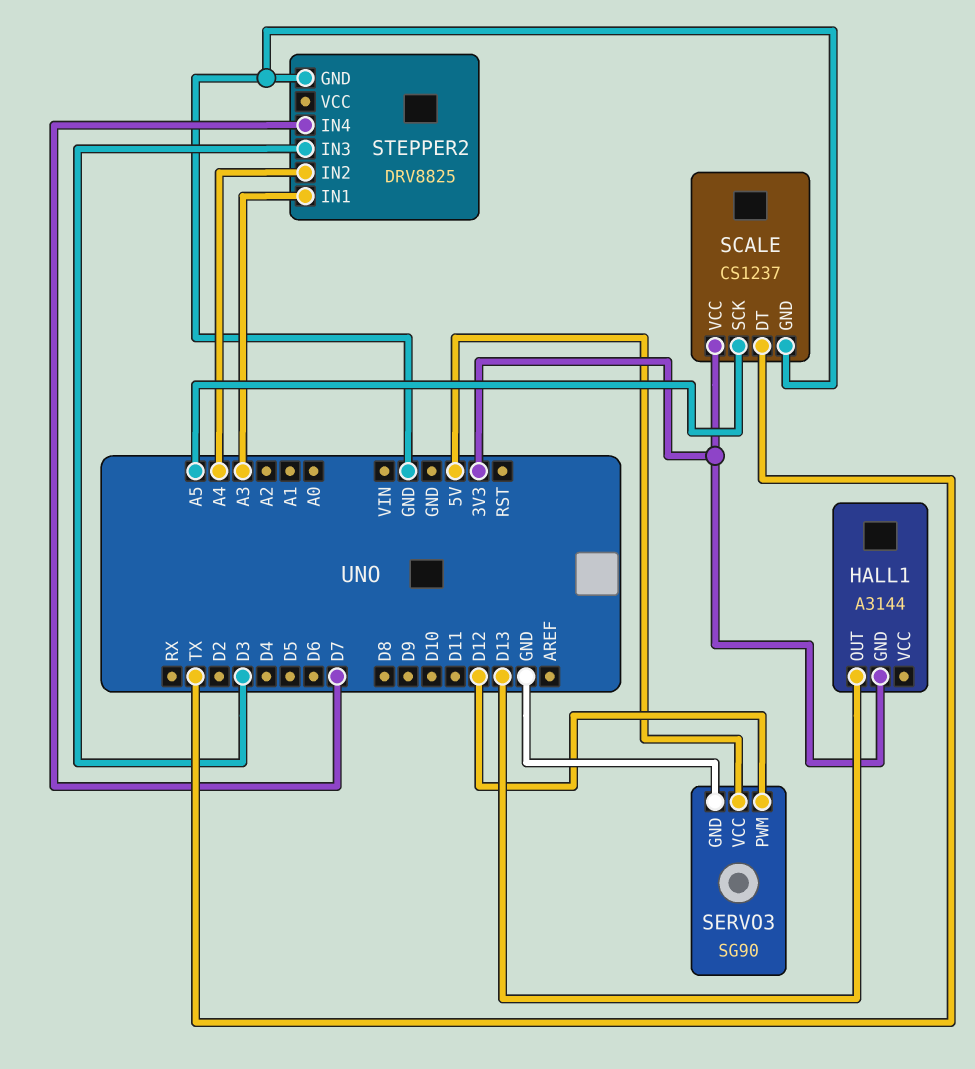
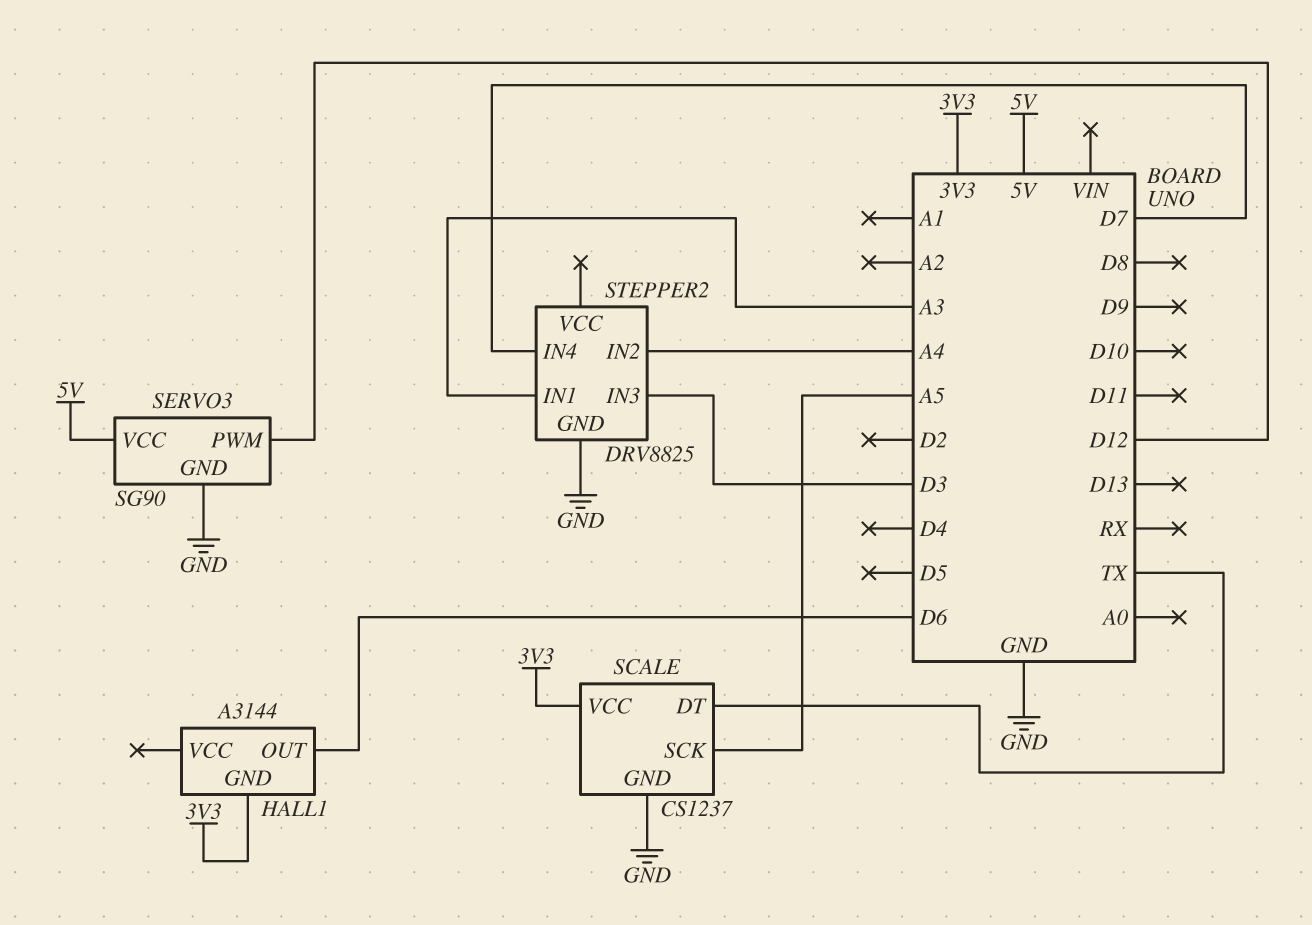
HALL1 pin OUT: D13 -> D6

